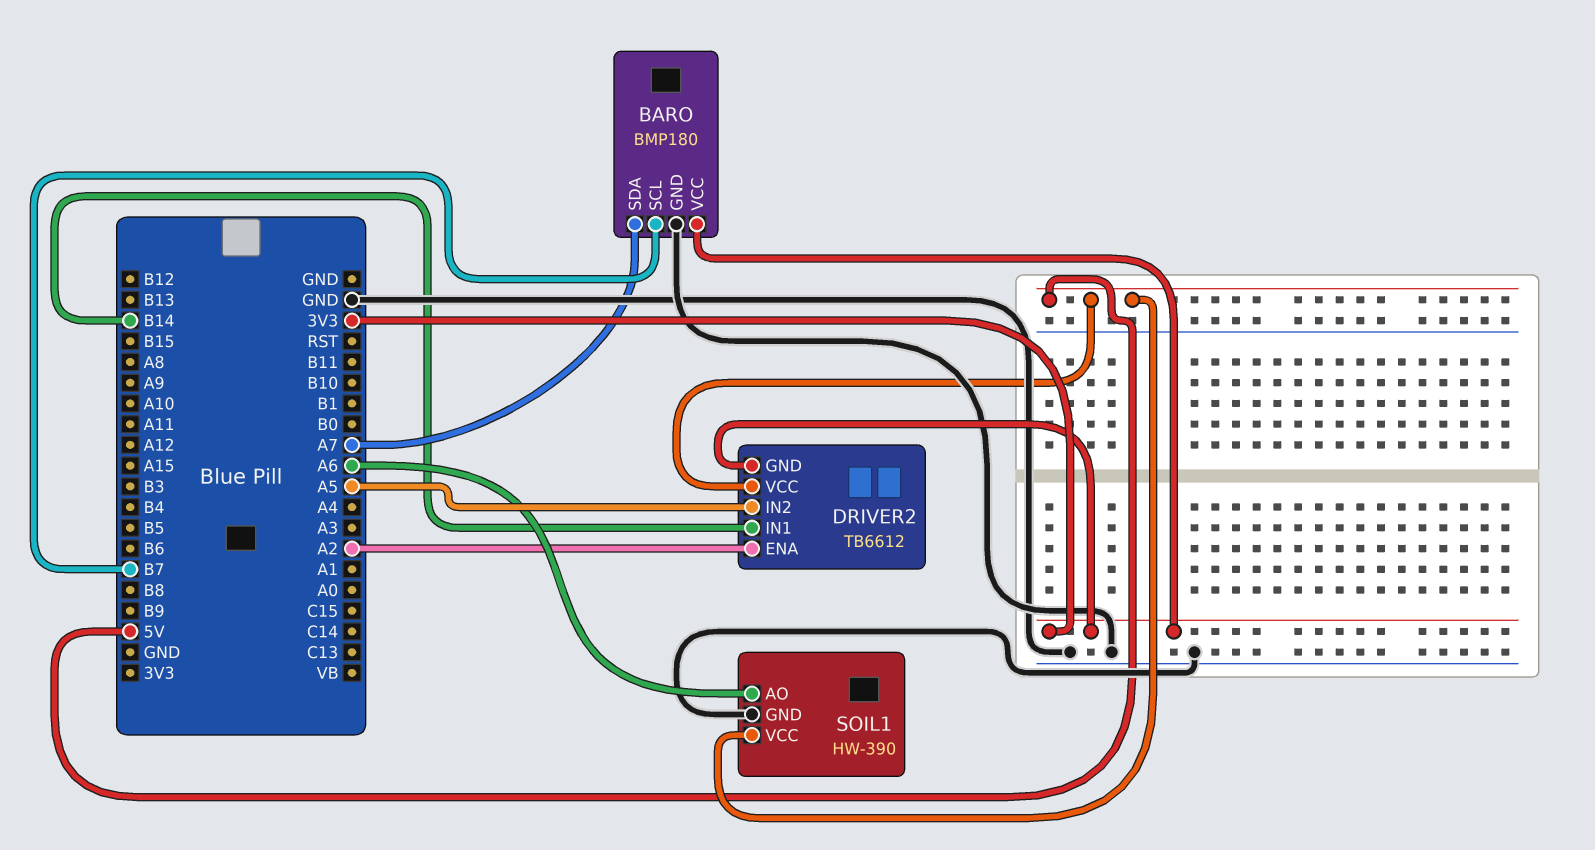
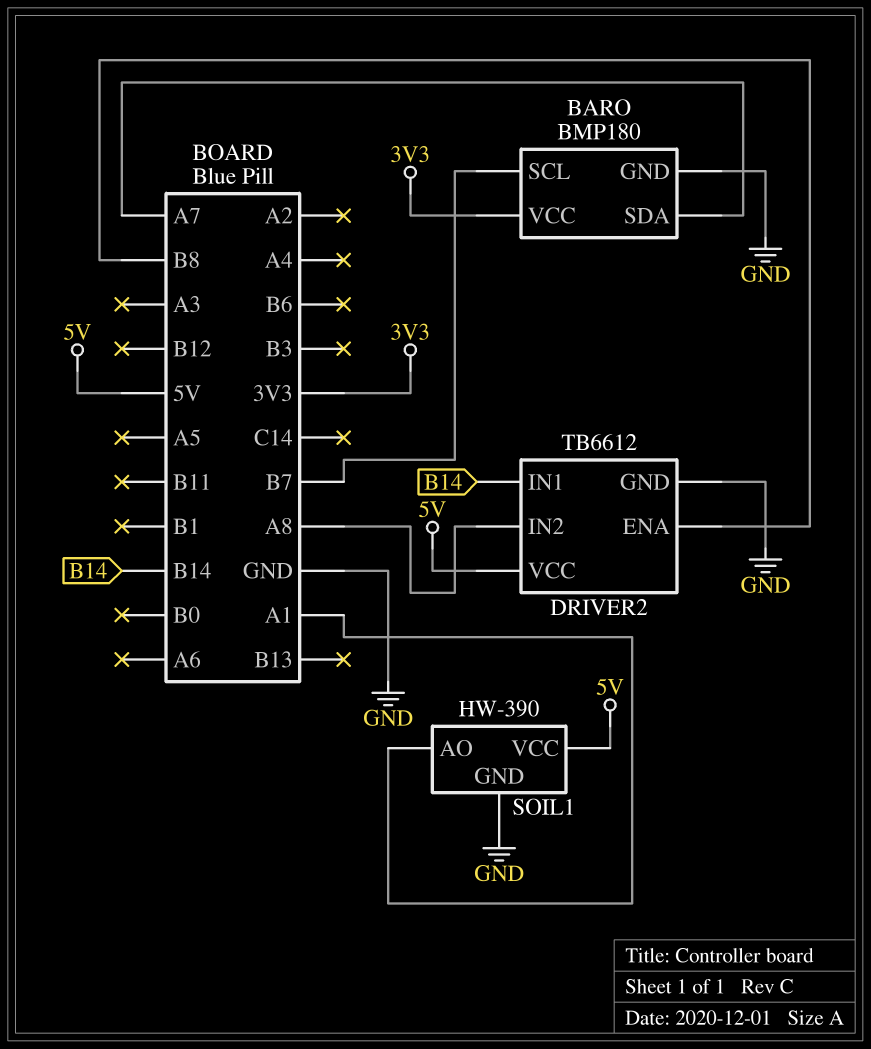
DRIVER2 pin ENA: A2 -> B8
DRIVER2 pin GND: 3V3 -> GND
DRIVER2 pin IN2: A5 -> A8
SOIL1 pin AO: A6 -> A1

